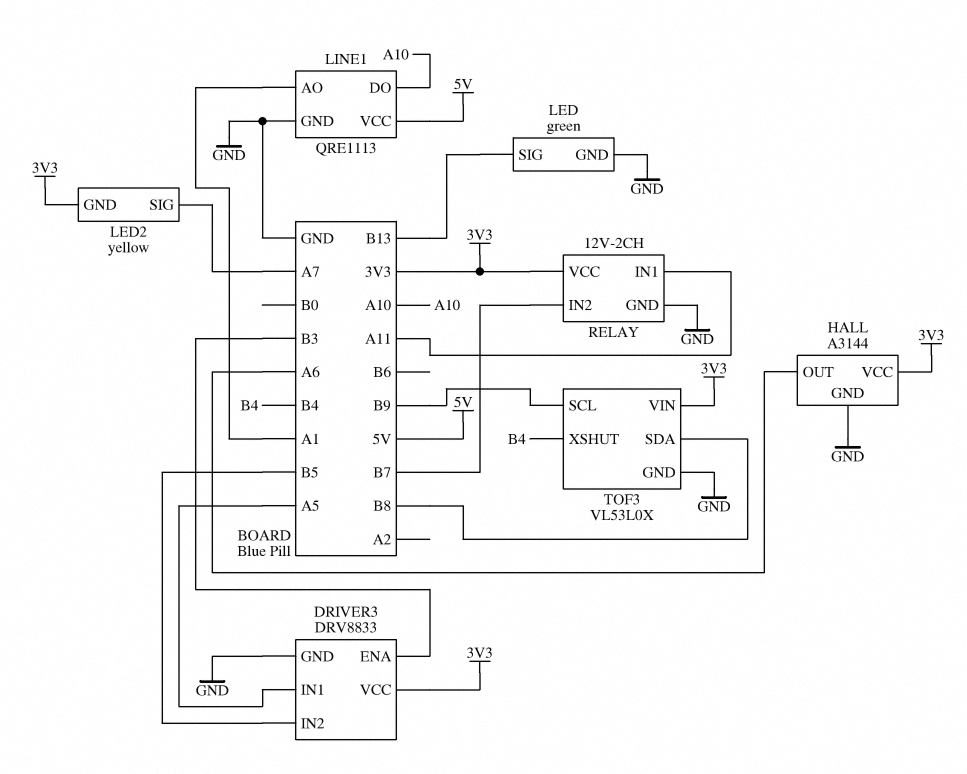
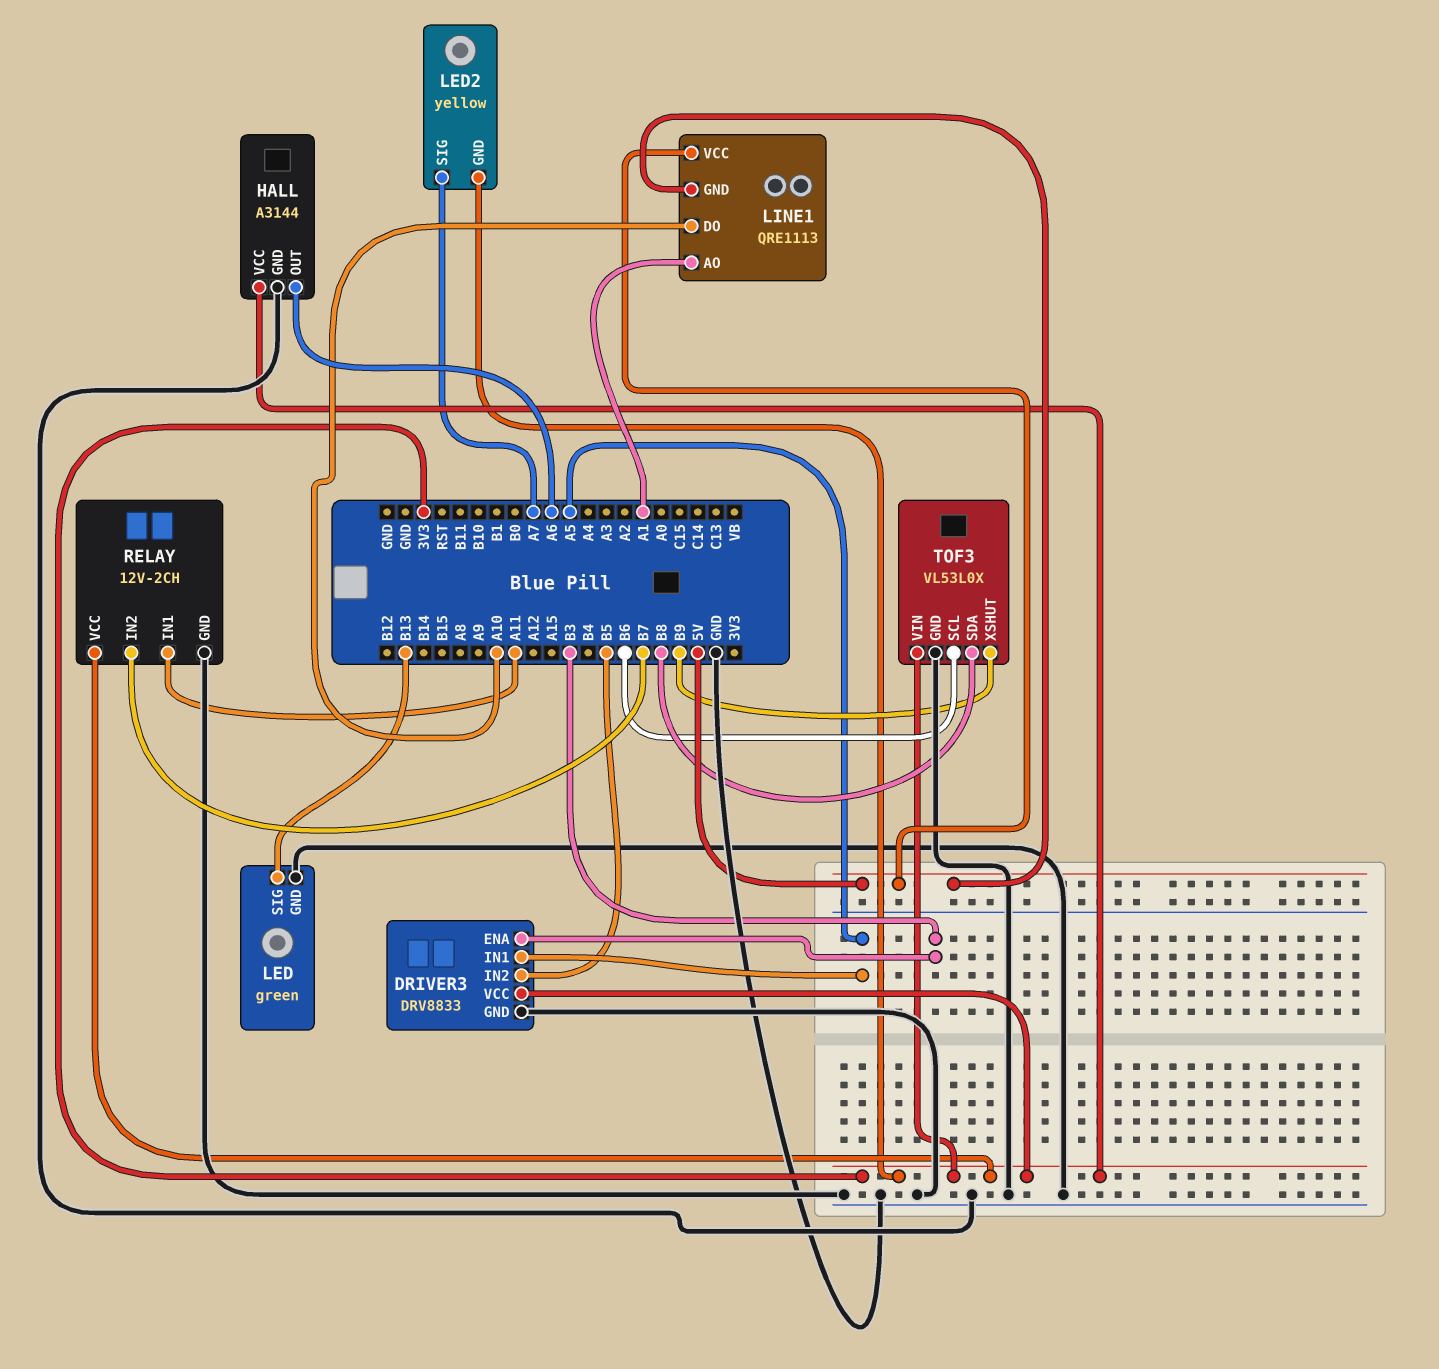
LINE1 pin GND: GND -> 5V
TOF3 pin SCL: B9 -> B6
TOF3 pin XSHUT: B4 -> B9

